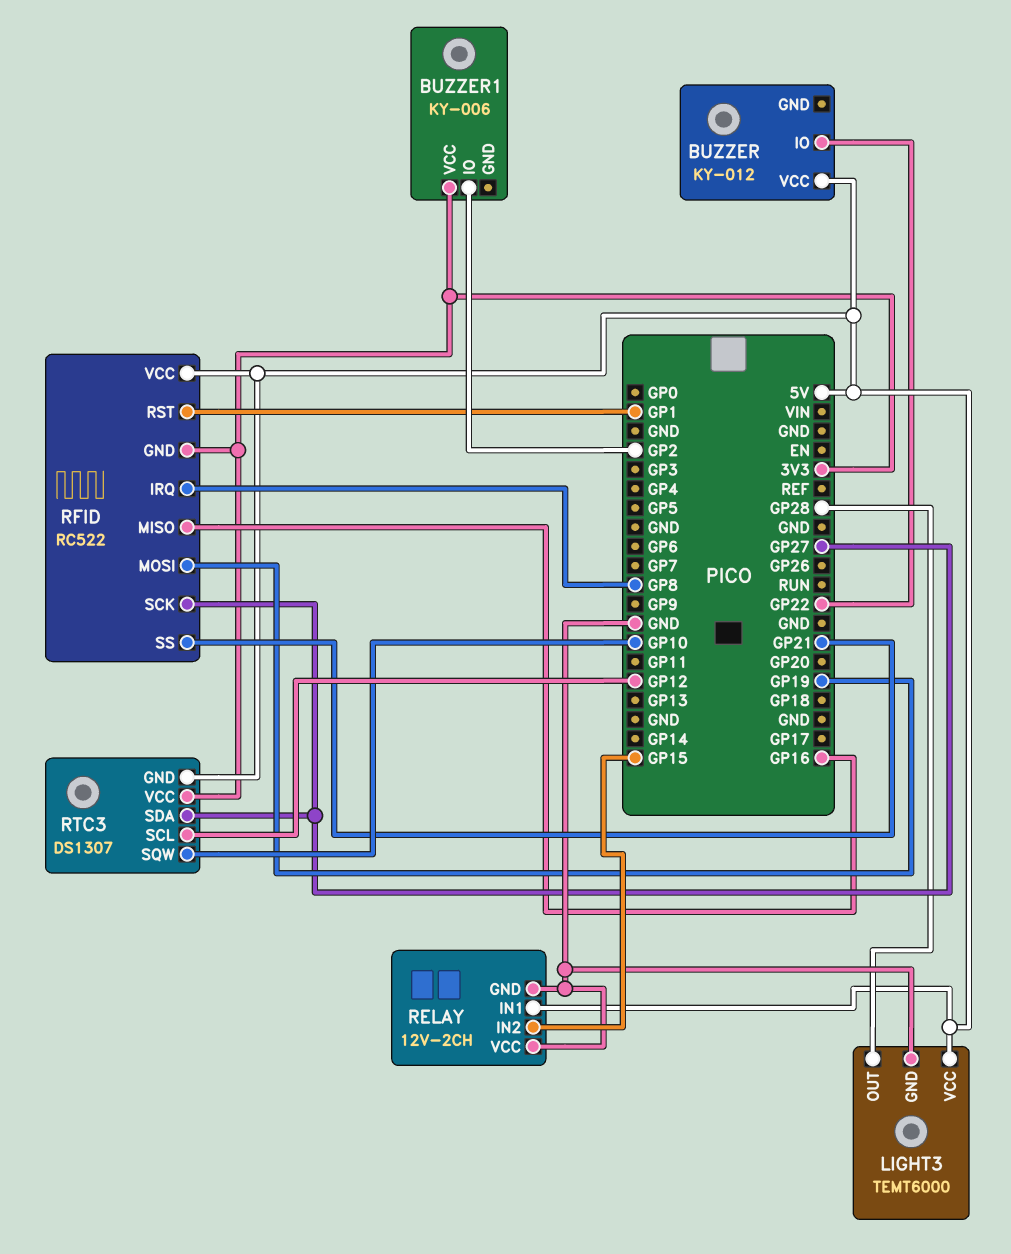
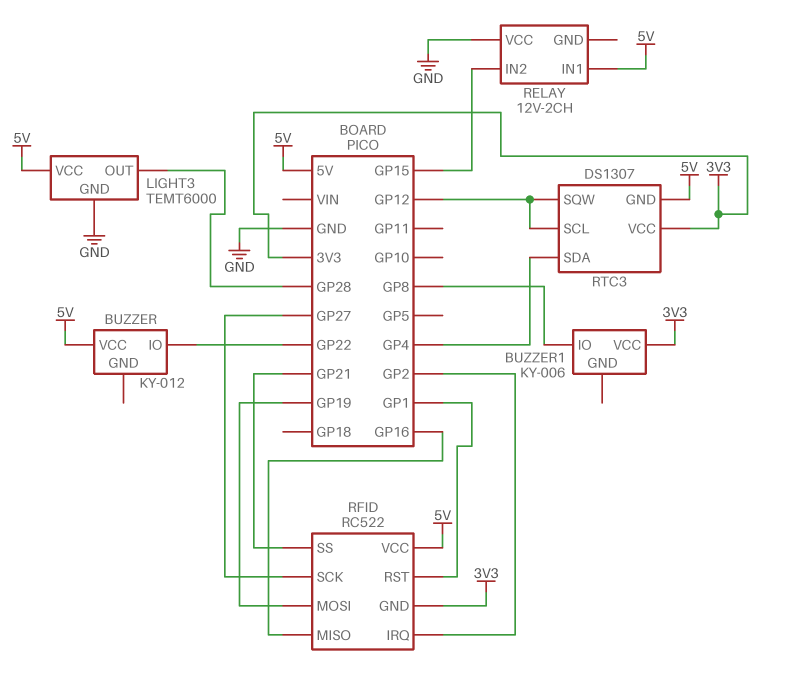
BUZZER1 pin IO: GP2 -> GP8
RELAY pin GND: GND -> none
RFID pin IRQ: GP8 -> GP2
RTC3 pin SDA: GP27 -> GP4
RTC3 pin SQW: GP10 -> GP12

